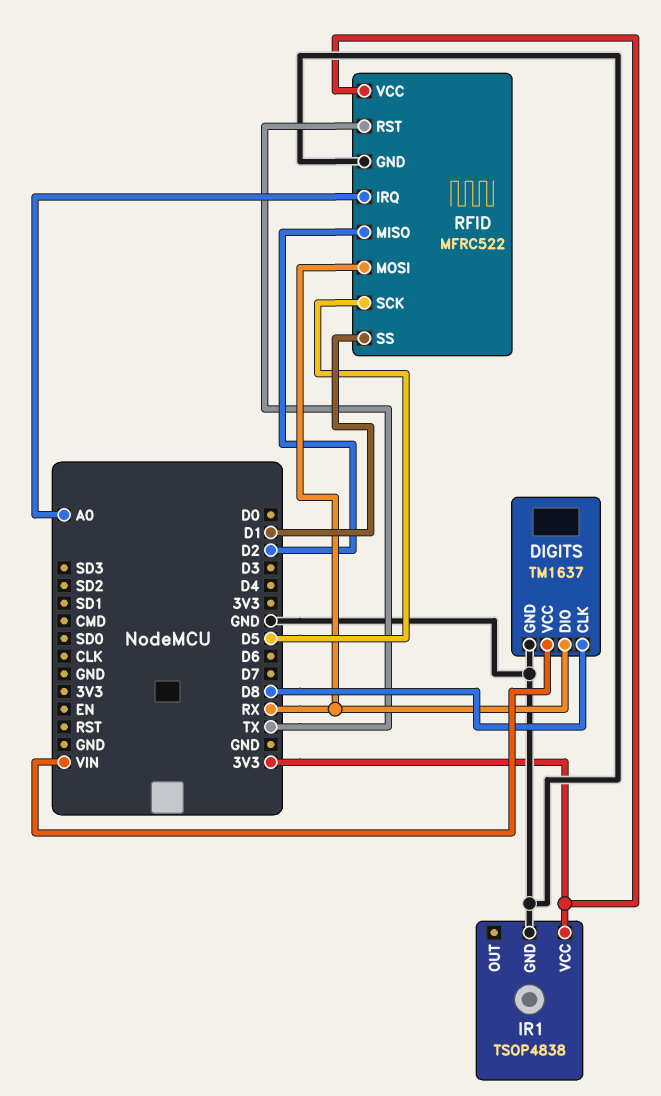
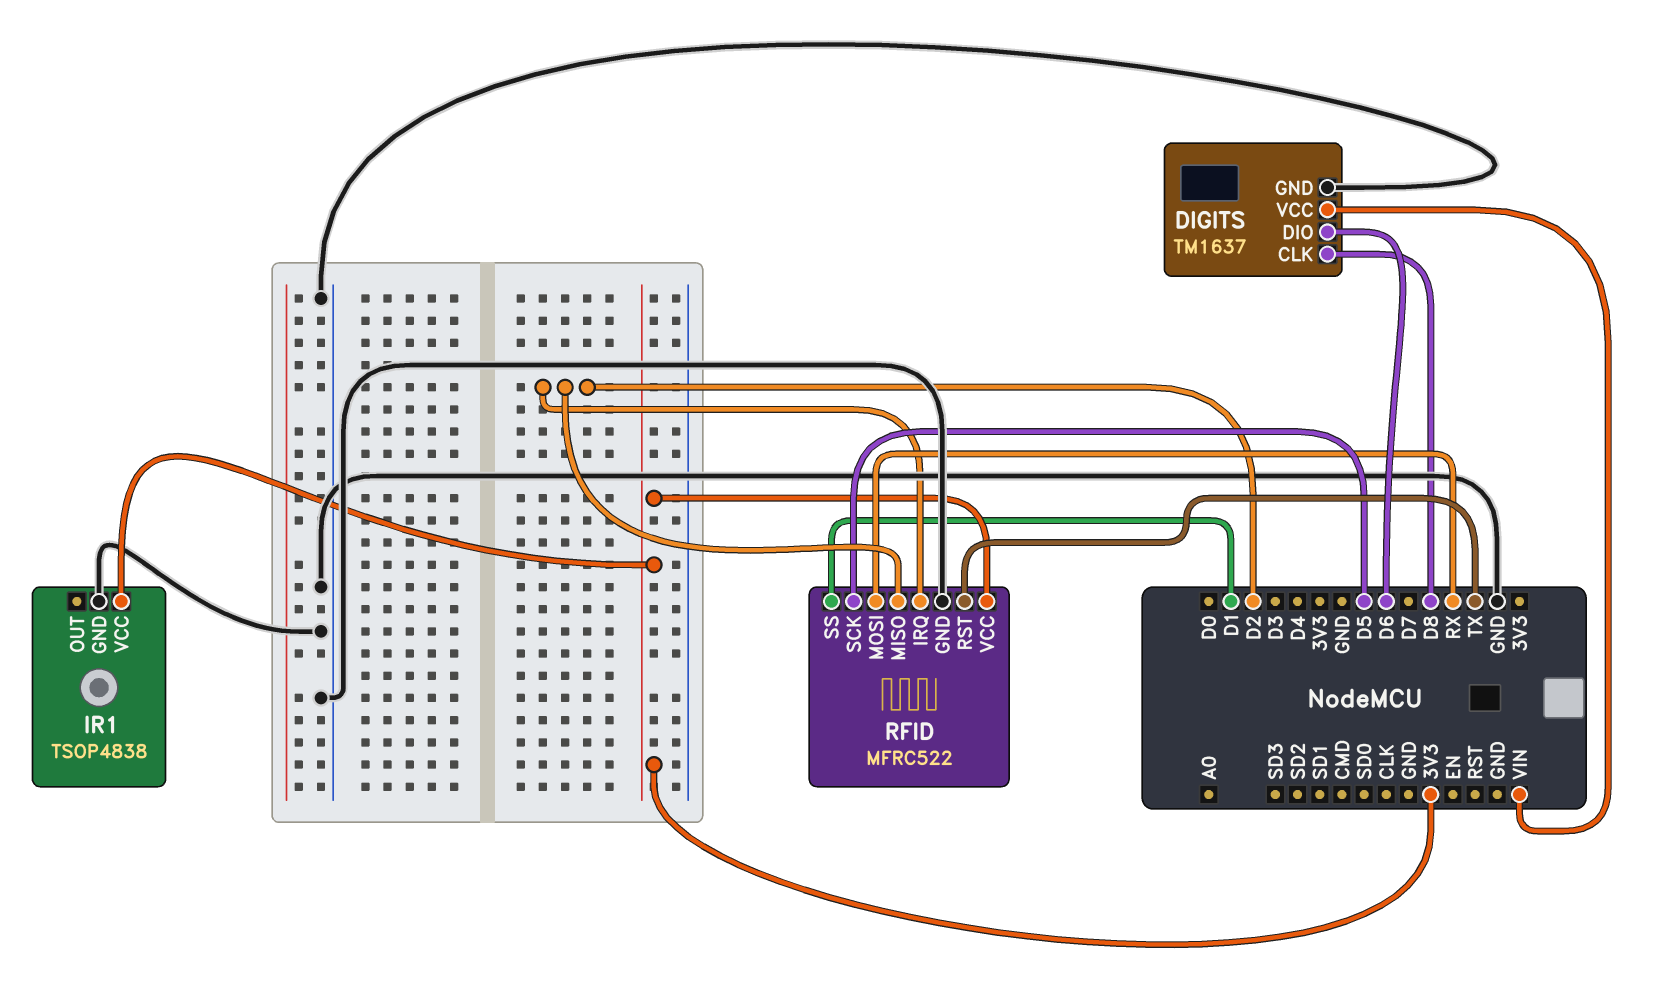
DIGITS pin DIO: RX -> D6
RFID pin IRQ: A0 -> D2

